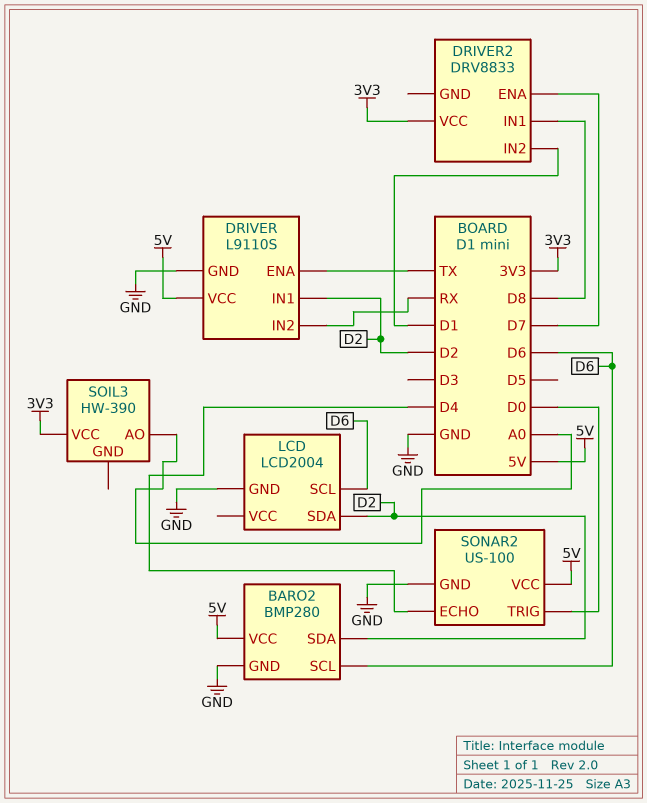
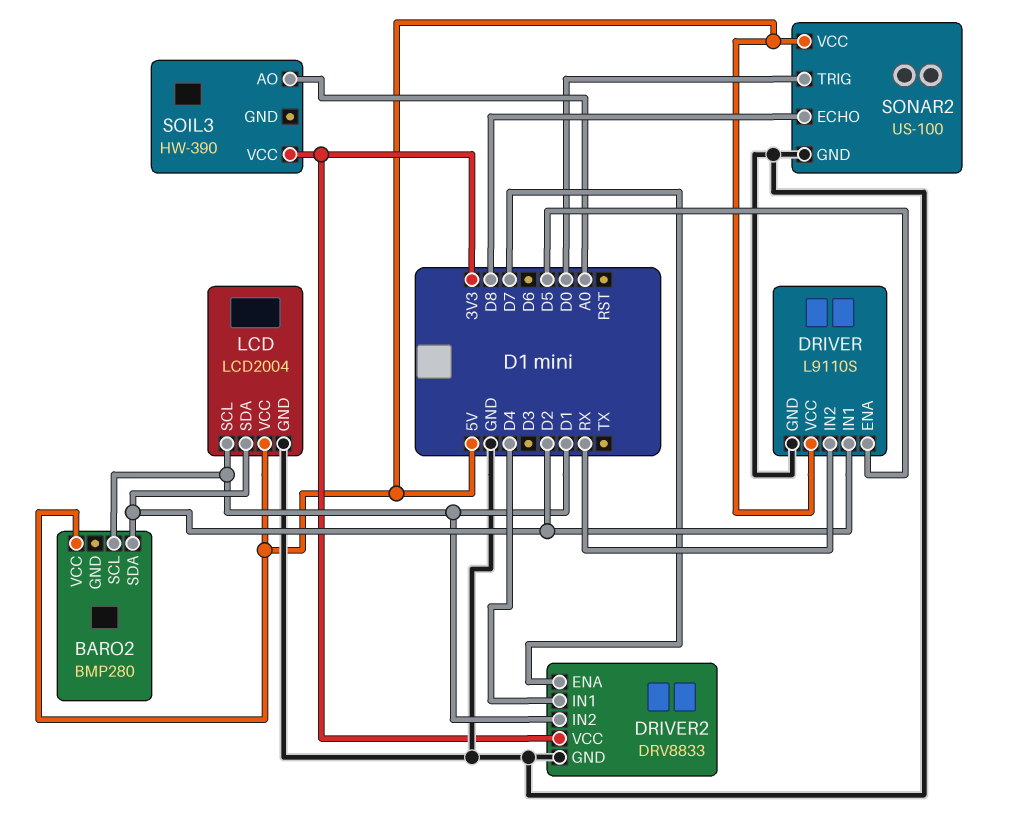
BARO2 pin GND: GND -> none
BARO2 pin SCL: D6 -> D1
DRIVER pin ENA: TX -> D5
DRIVER2 pin GND: none -> GND
DRIVER2 pin IN1: D8 -> D4
LCD pin SCL: D6 -> D1
LCD pin VCC: none -> 5V
SONAR2 pin ECHO: D4 -> D8

